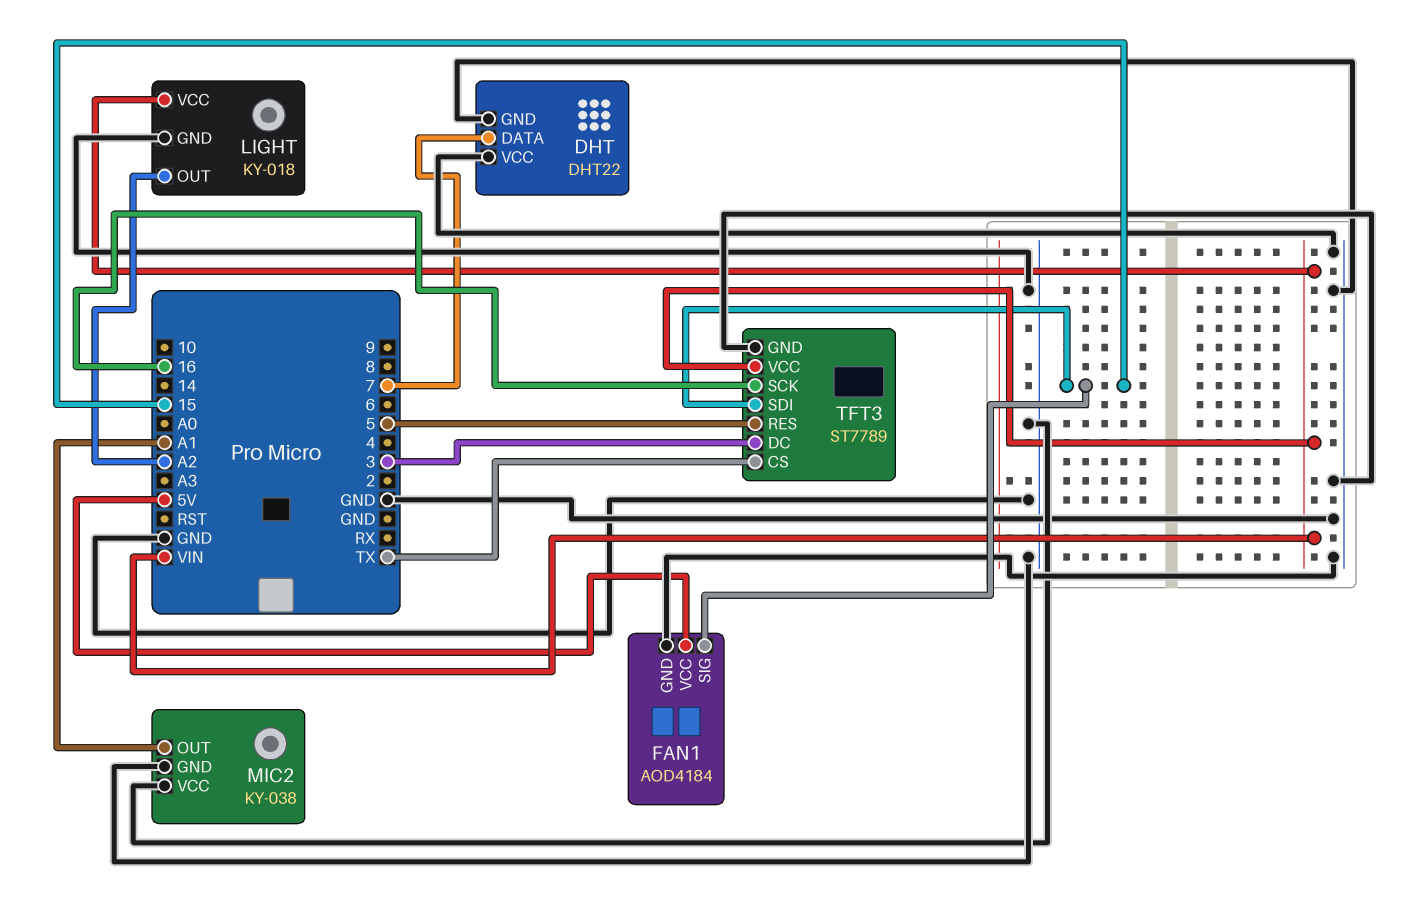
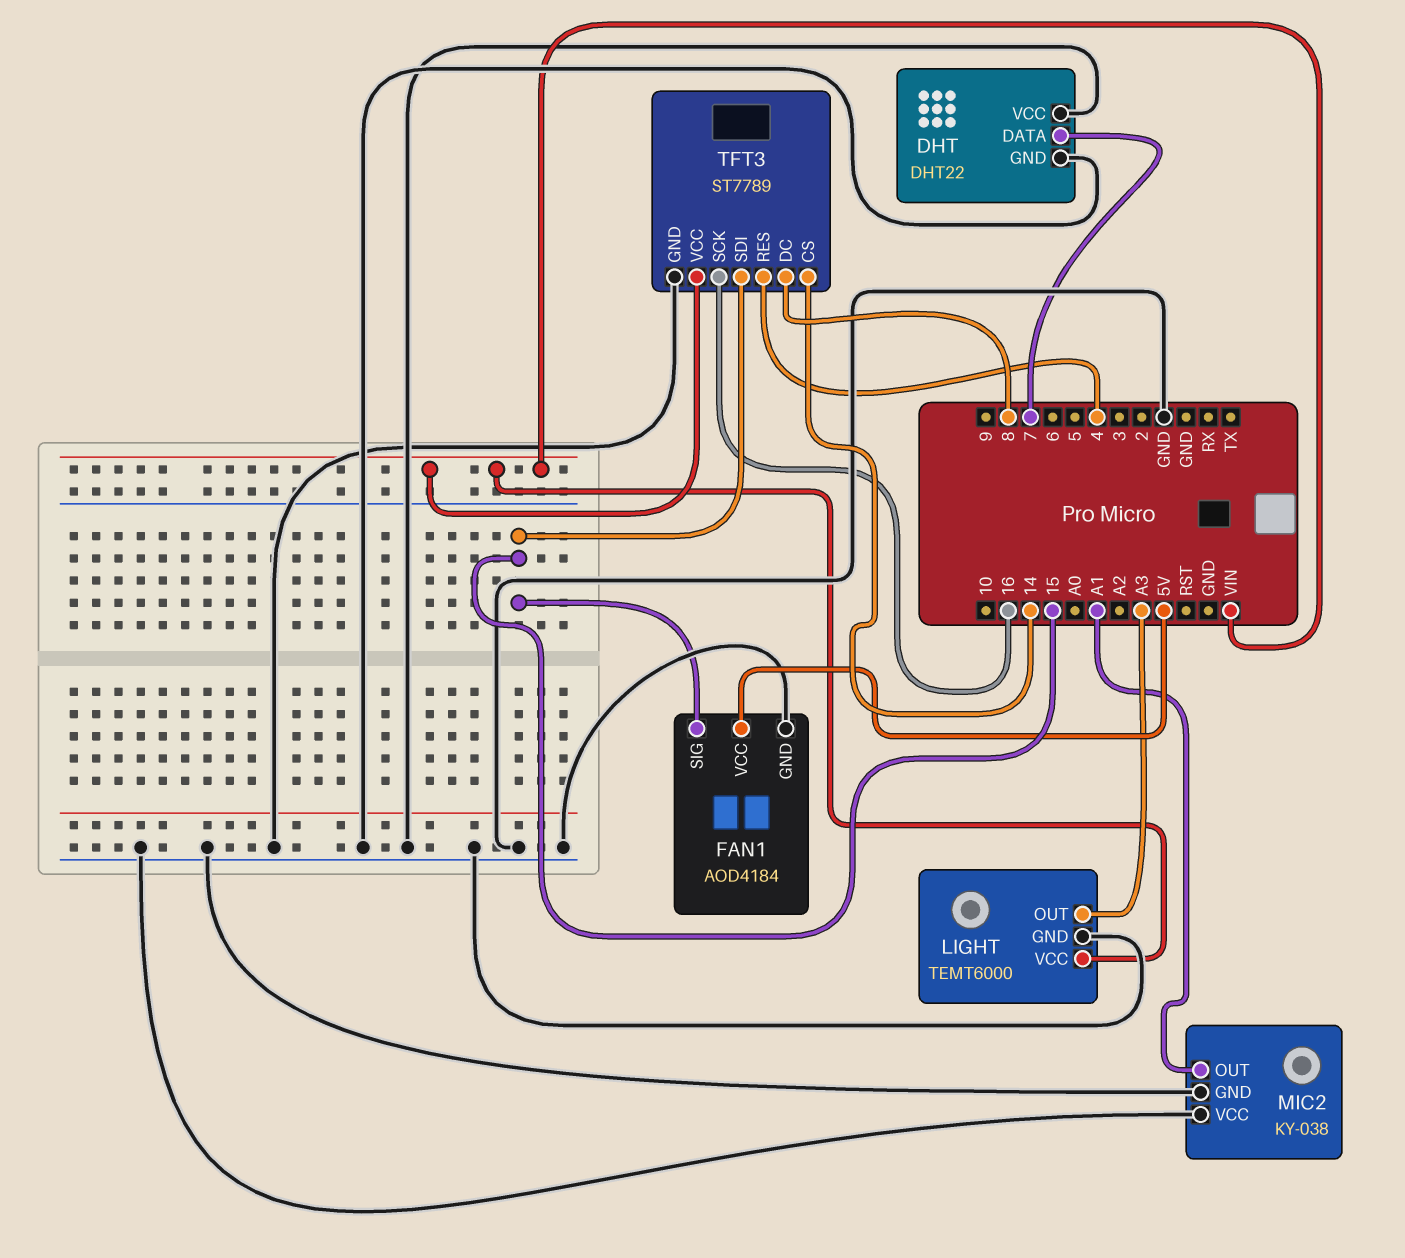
LIGHT: KY-018 -> TEMT6000
LIGHT pin OUT: A2 -> A3
TFT3 pin CS: TX -> 14
TFT3 pin DC: 3 -> 8
TFT3 pin RES: 5 -> 4

